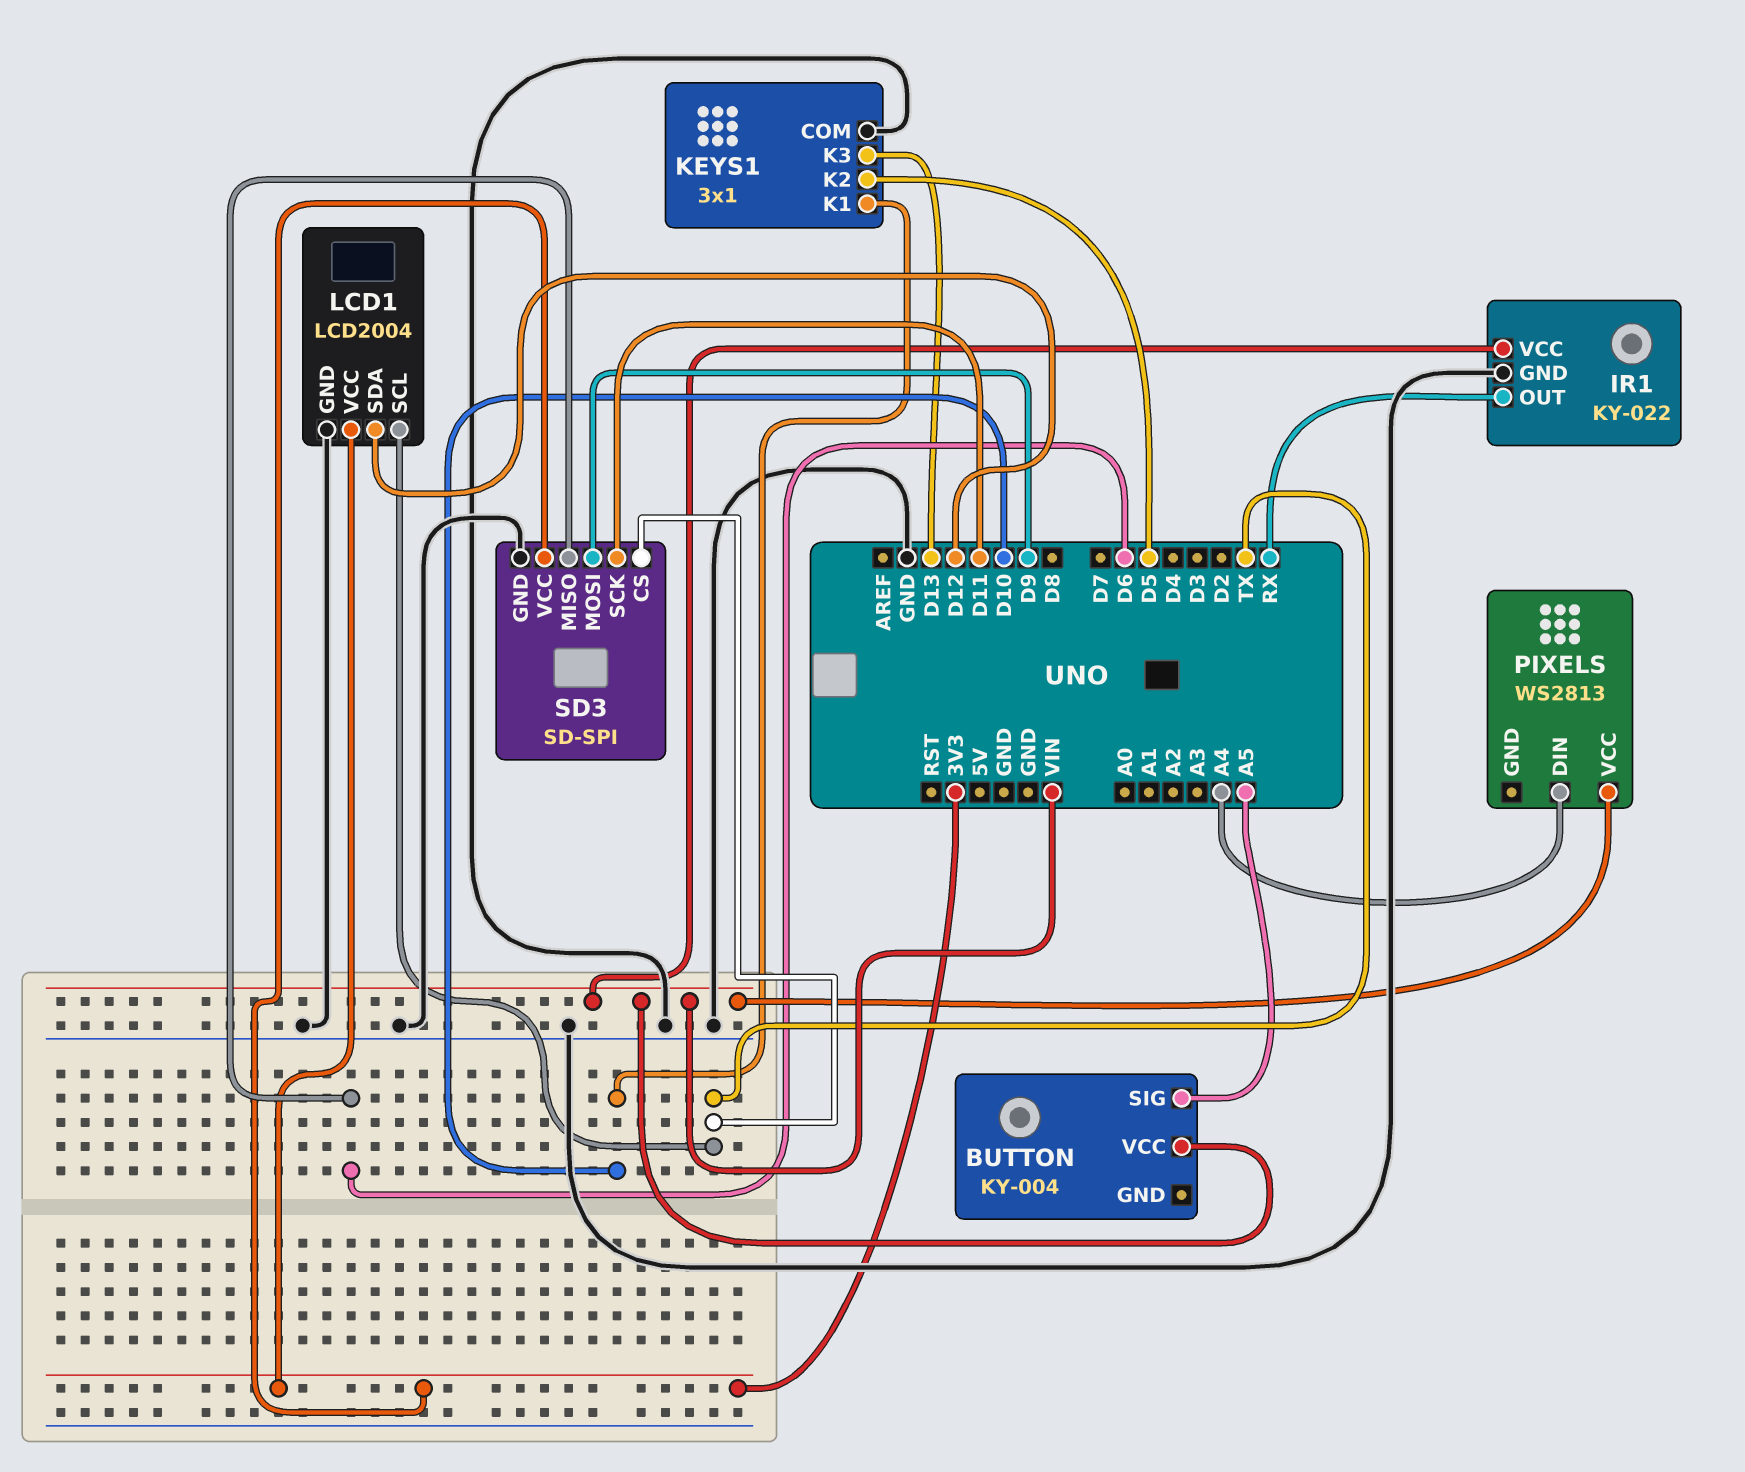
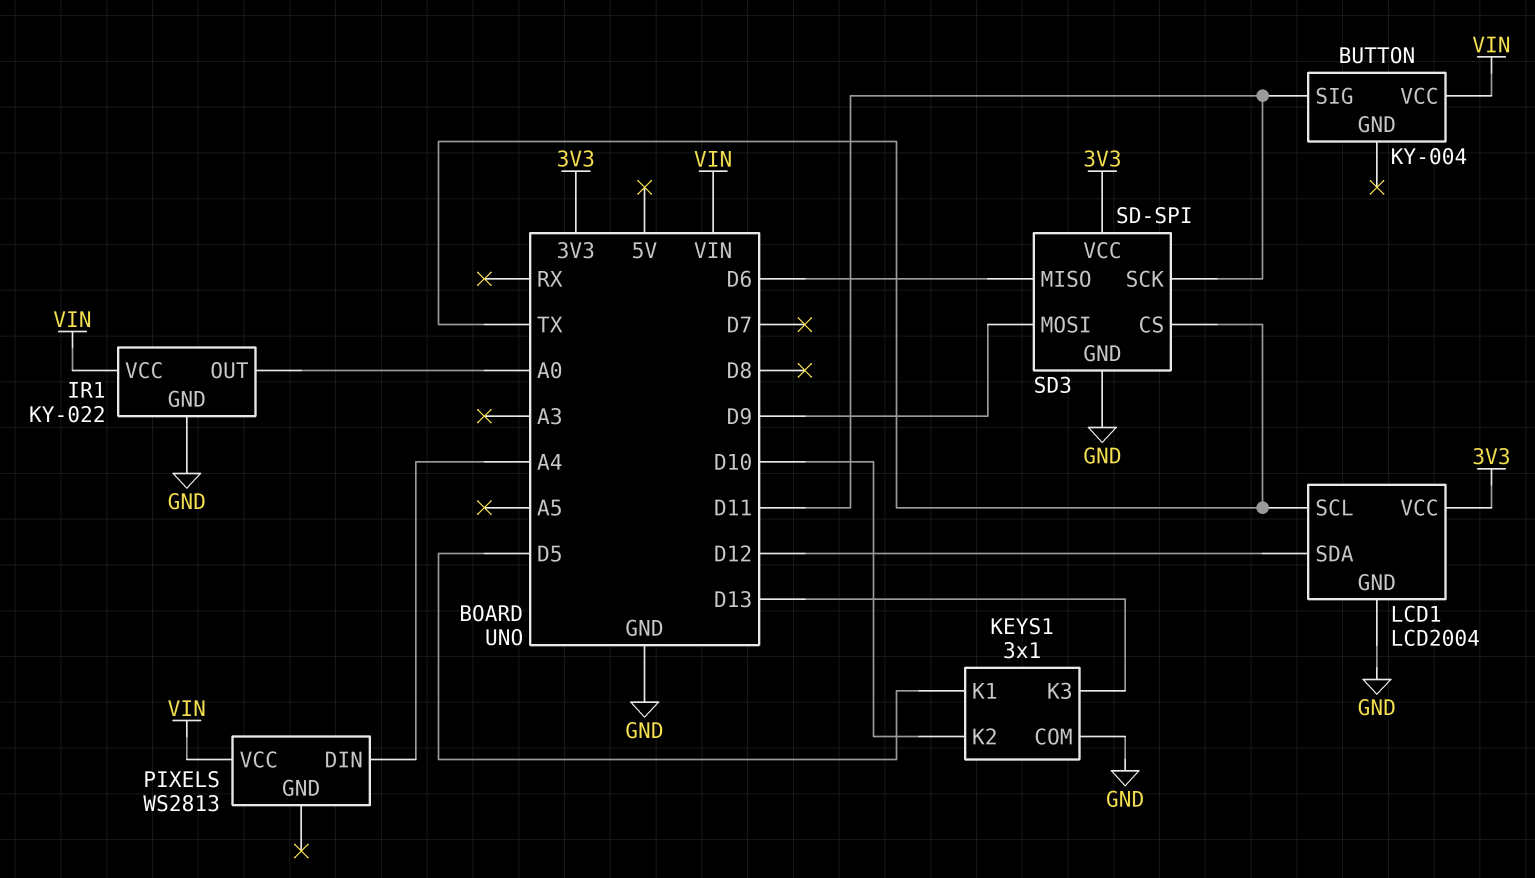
BUTTON pin SIG: A5 -> D11
IR1 pin OUT: RX -> A0
KEYS1 pin K1: D10 -> D5
KEYS1 pin K2: D5 -> D10

